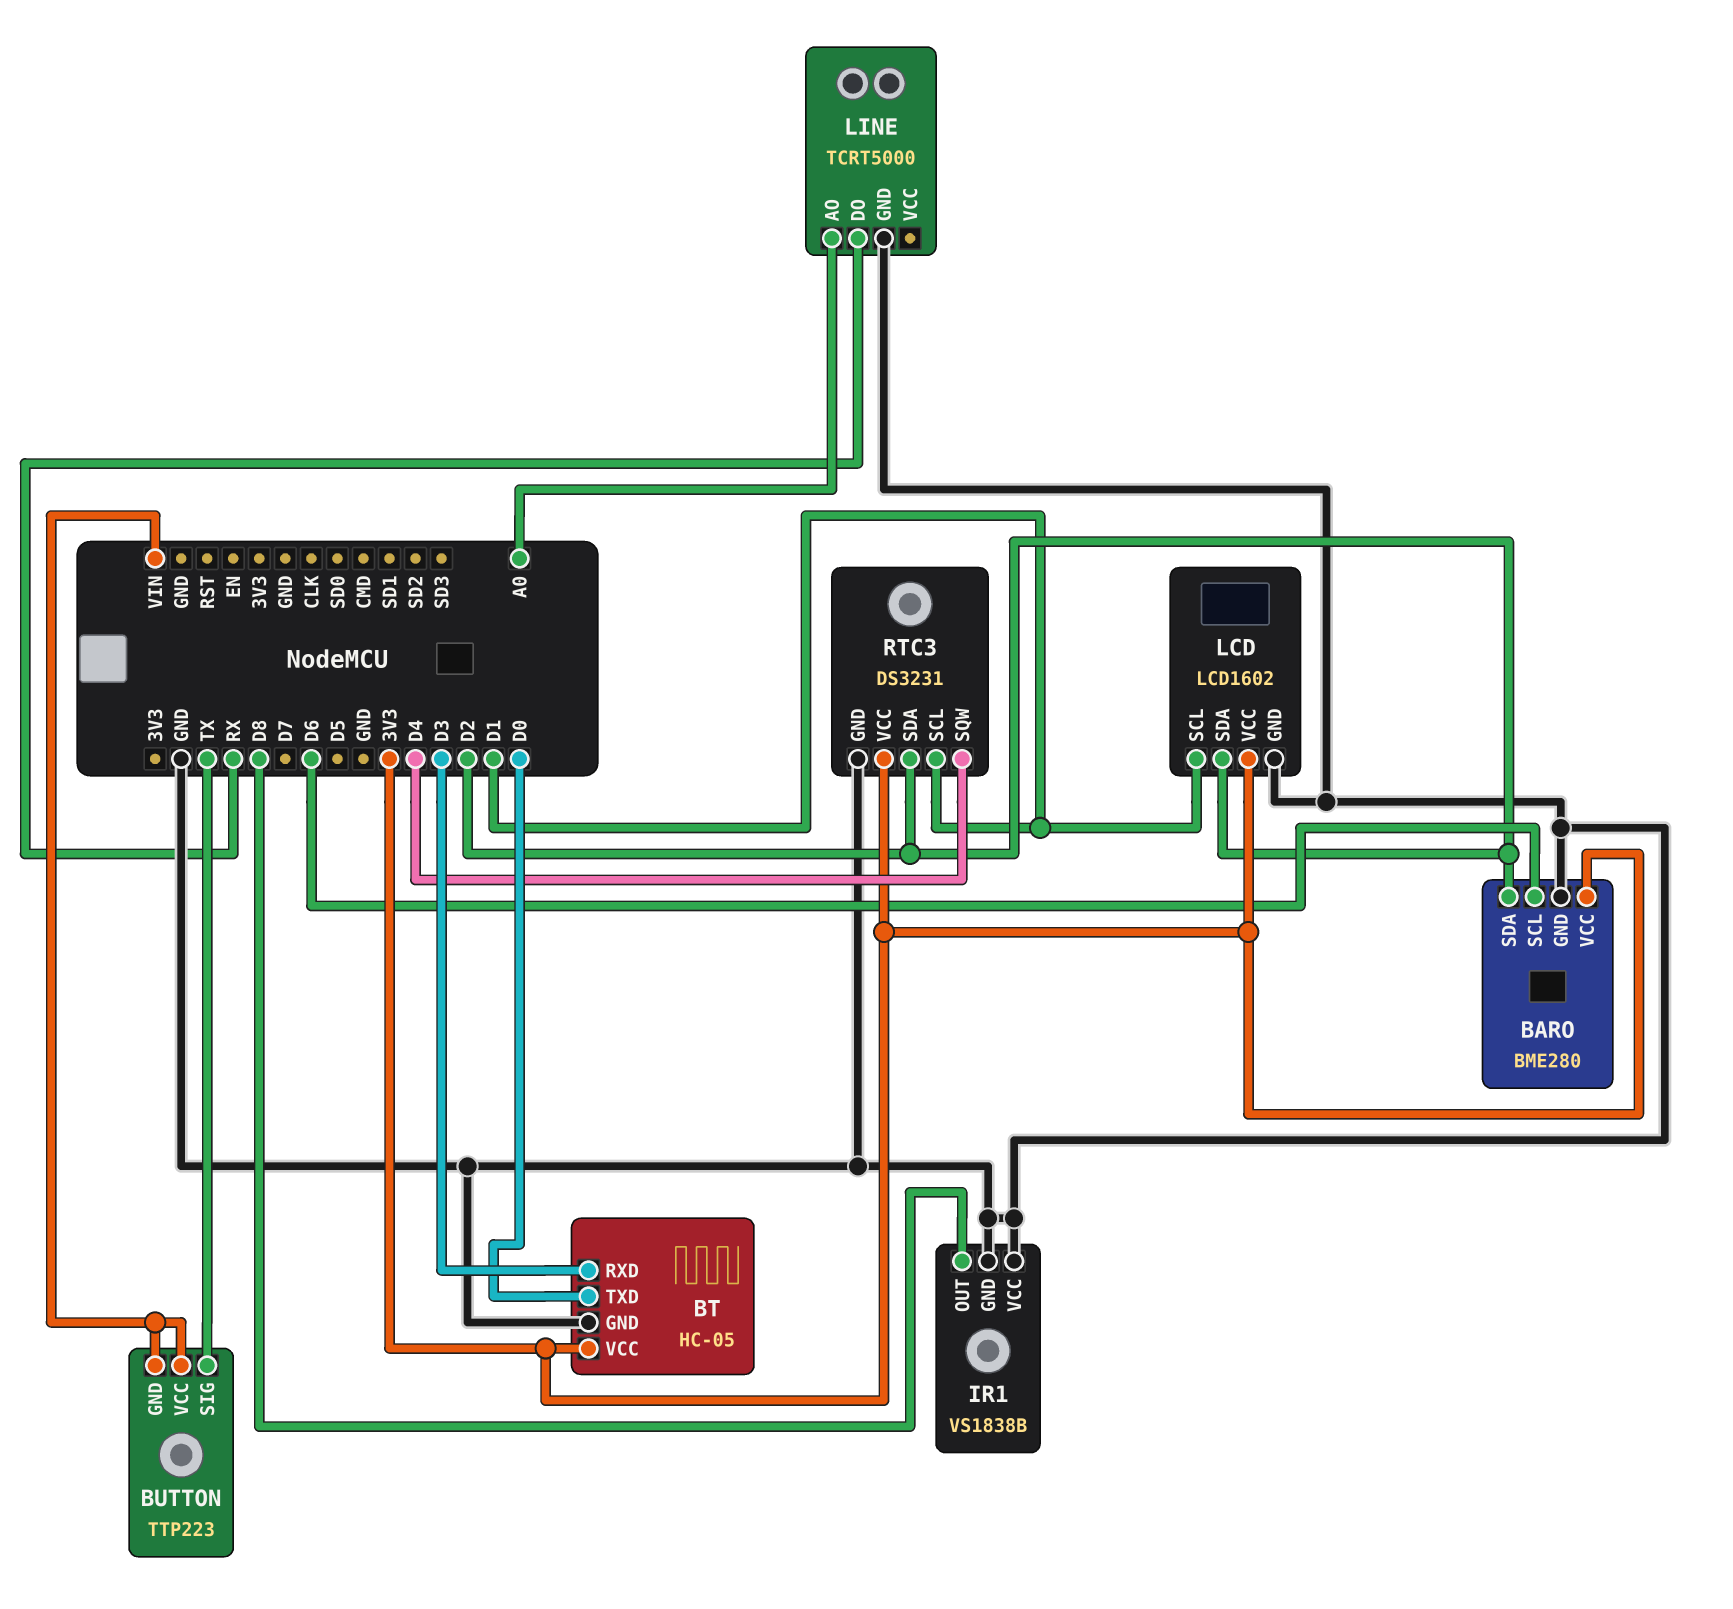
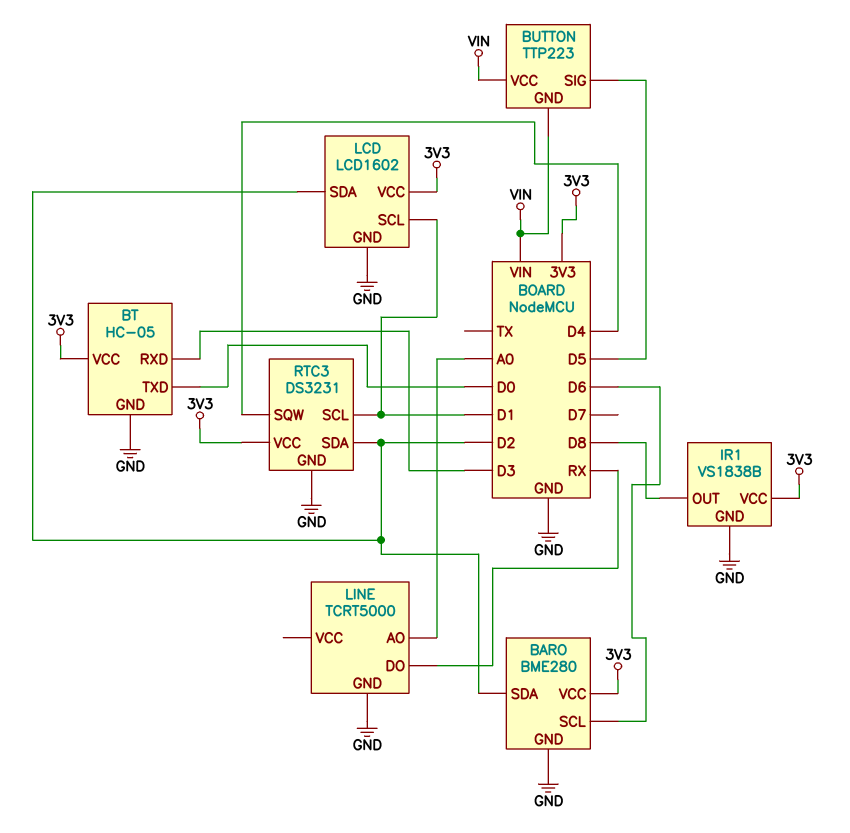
BUTTON pin SIG: TX -> D5
IR1 pin VCC: GND -> 3V3

